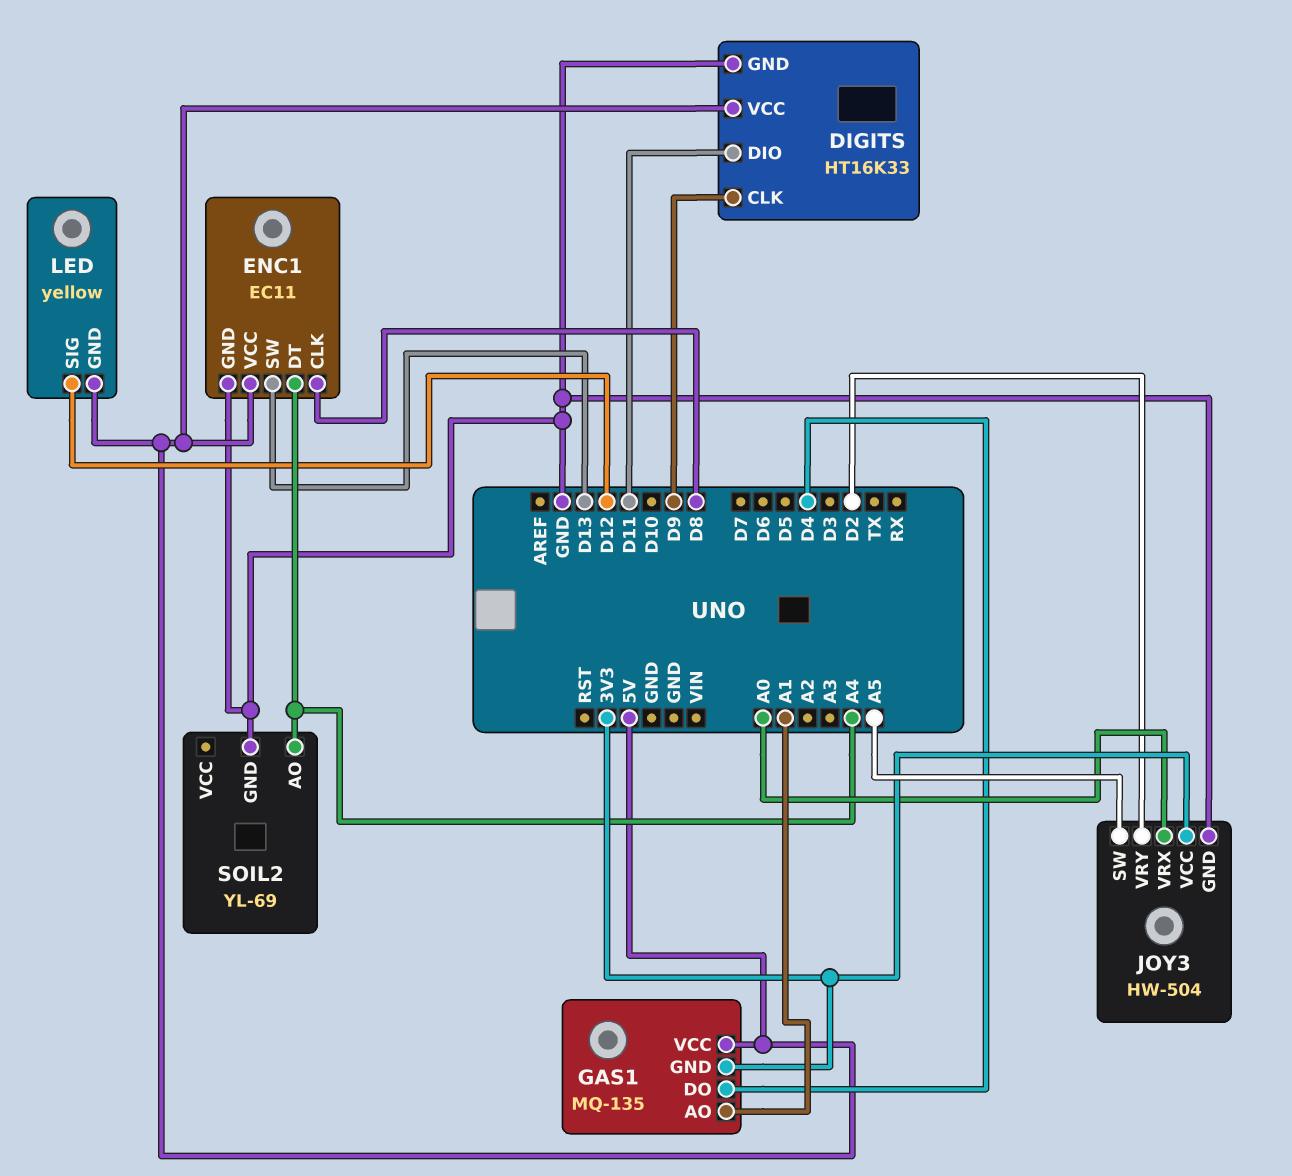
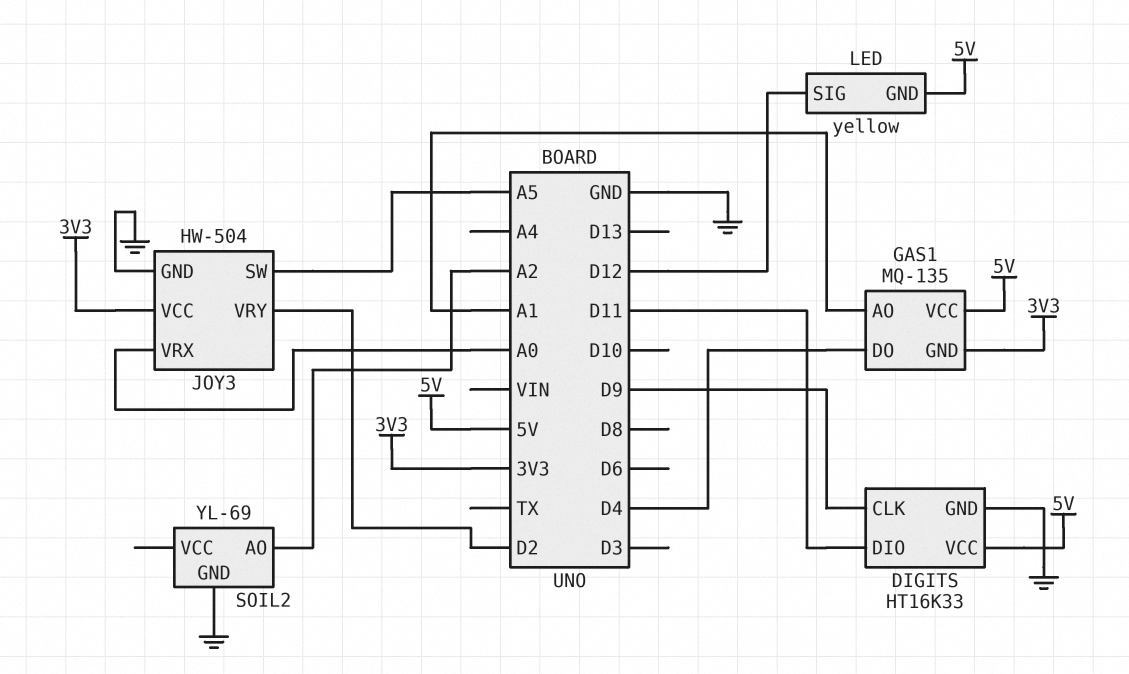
ENC1: EC11 -> none
ENC1 pin CLK: D8 -> none
ENC1 pin DT: A4 -> none
ENC1 pin GND: GND -> none
ENC1 pin SW: D13 -> none
ENC1 pin VCC: 5V -> none
SOIL2 pin AO: A4 -> A2

